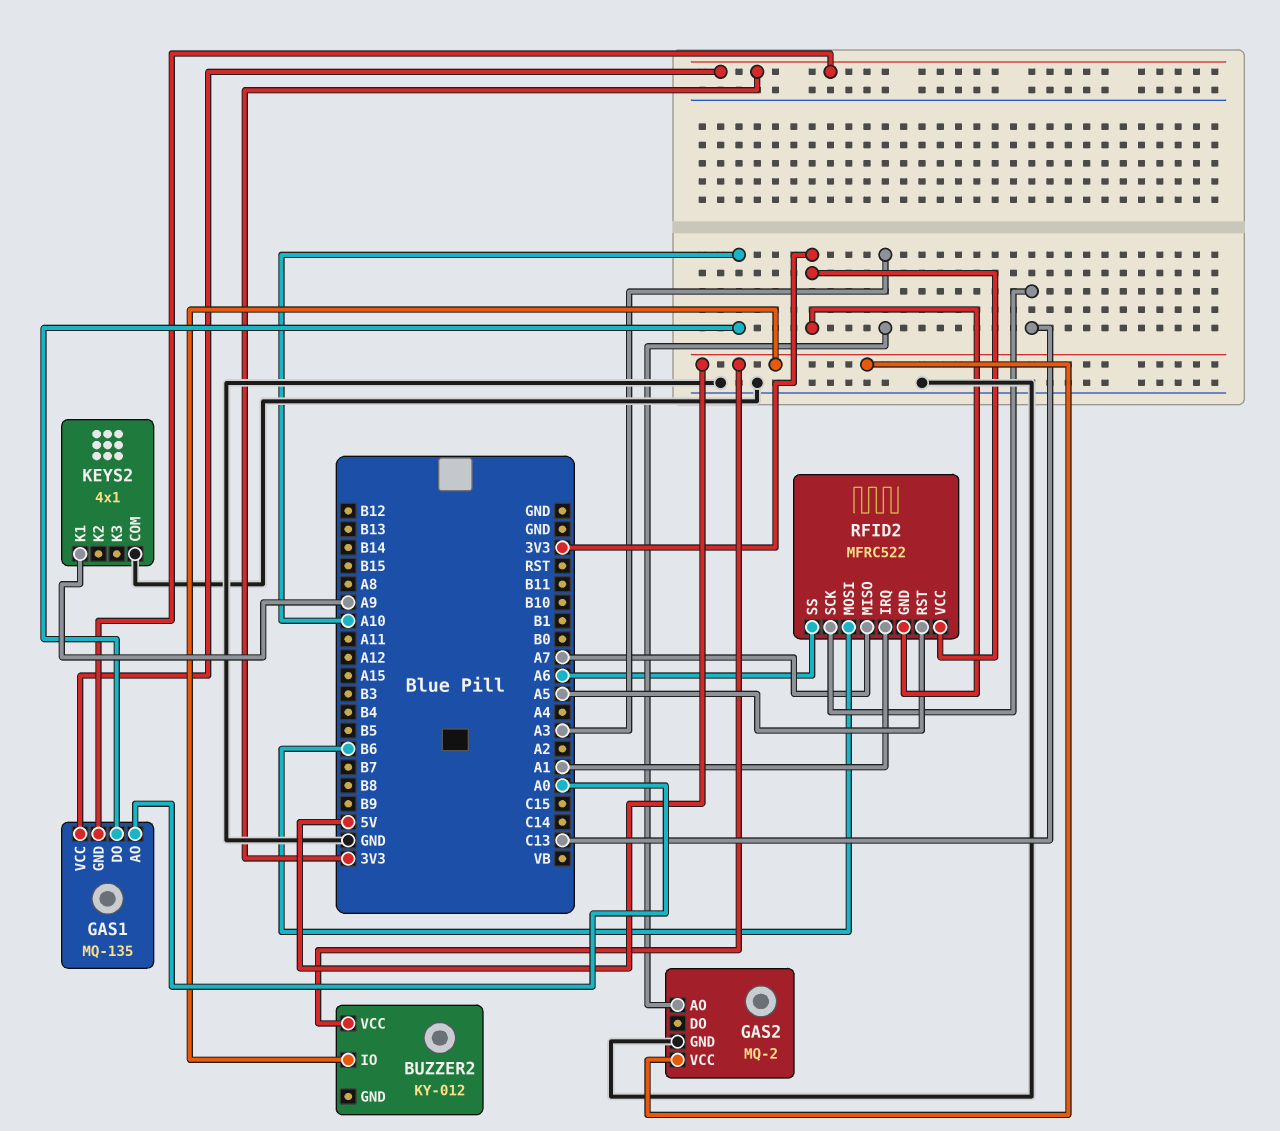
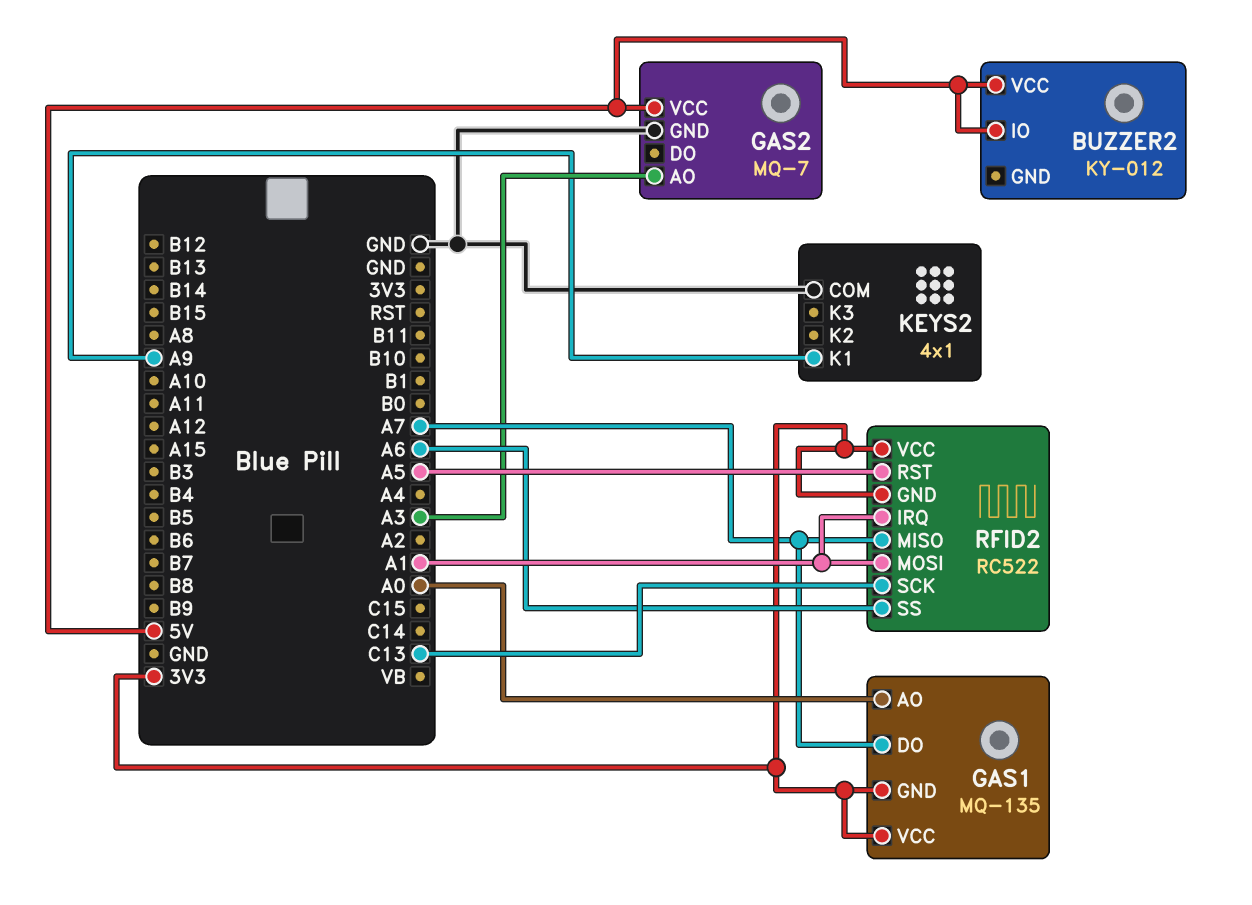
GAS1 pin DO: A10 -> A7
GAS2: MQ-2 -> MQ-7
RFID2: MFRC522 -> RC522
RFID2 pin MOSI: B6 -> A1

